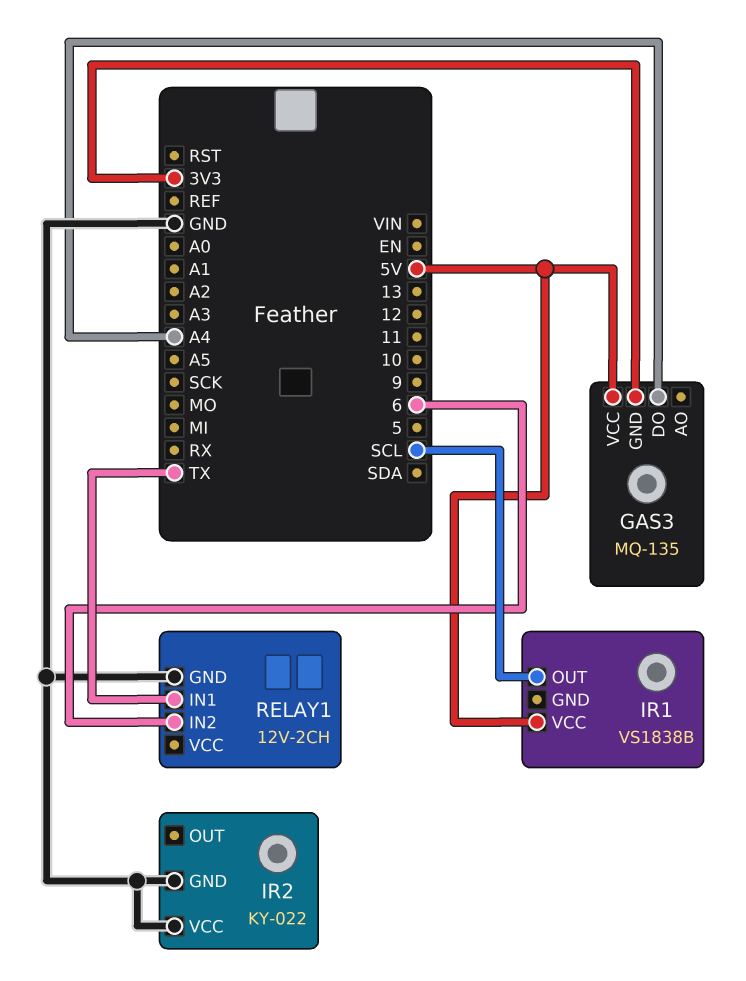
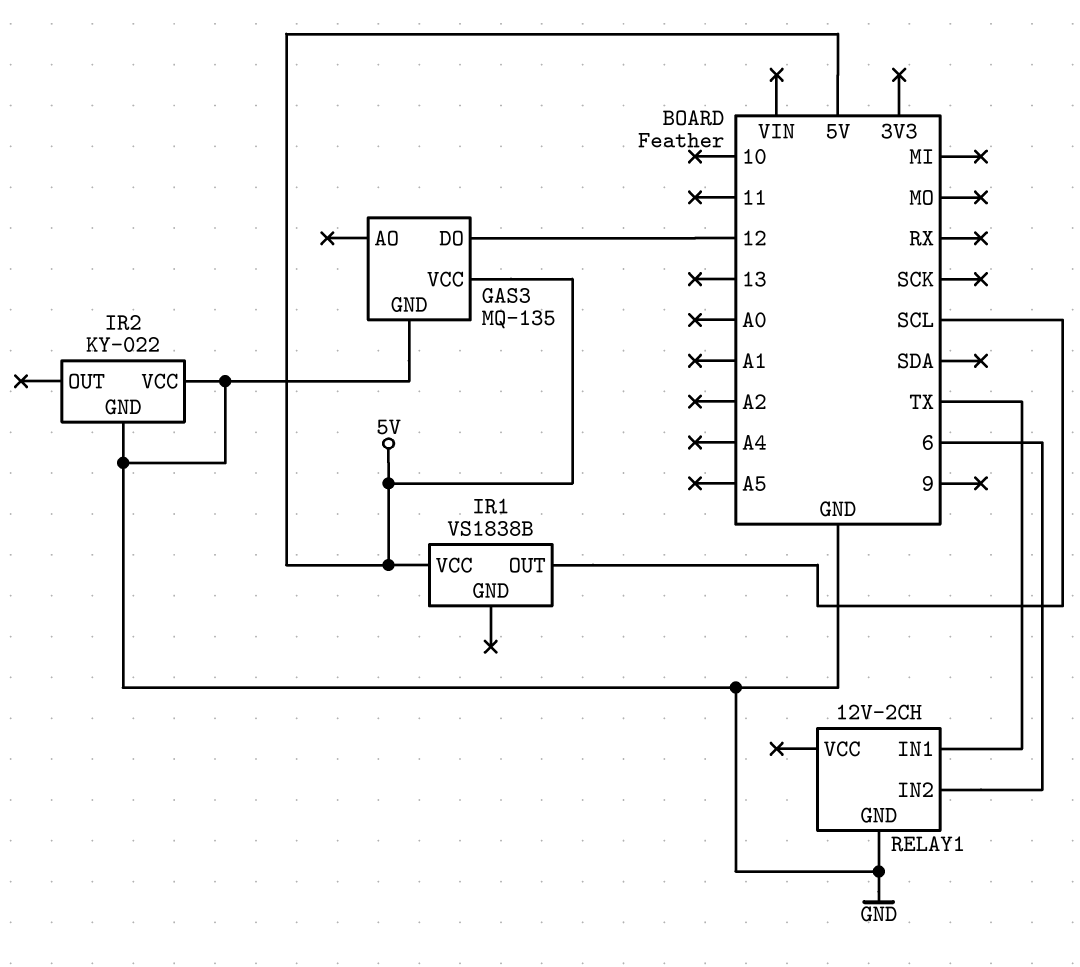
GAS3 pin DO: A4 -> 12
GAS3 pin GND: 3V3 -> GND

